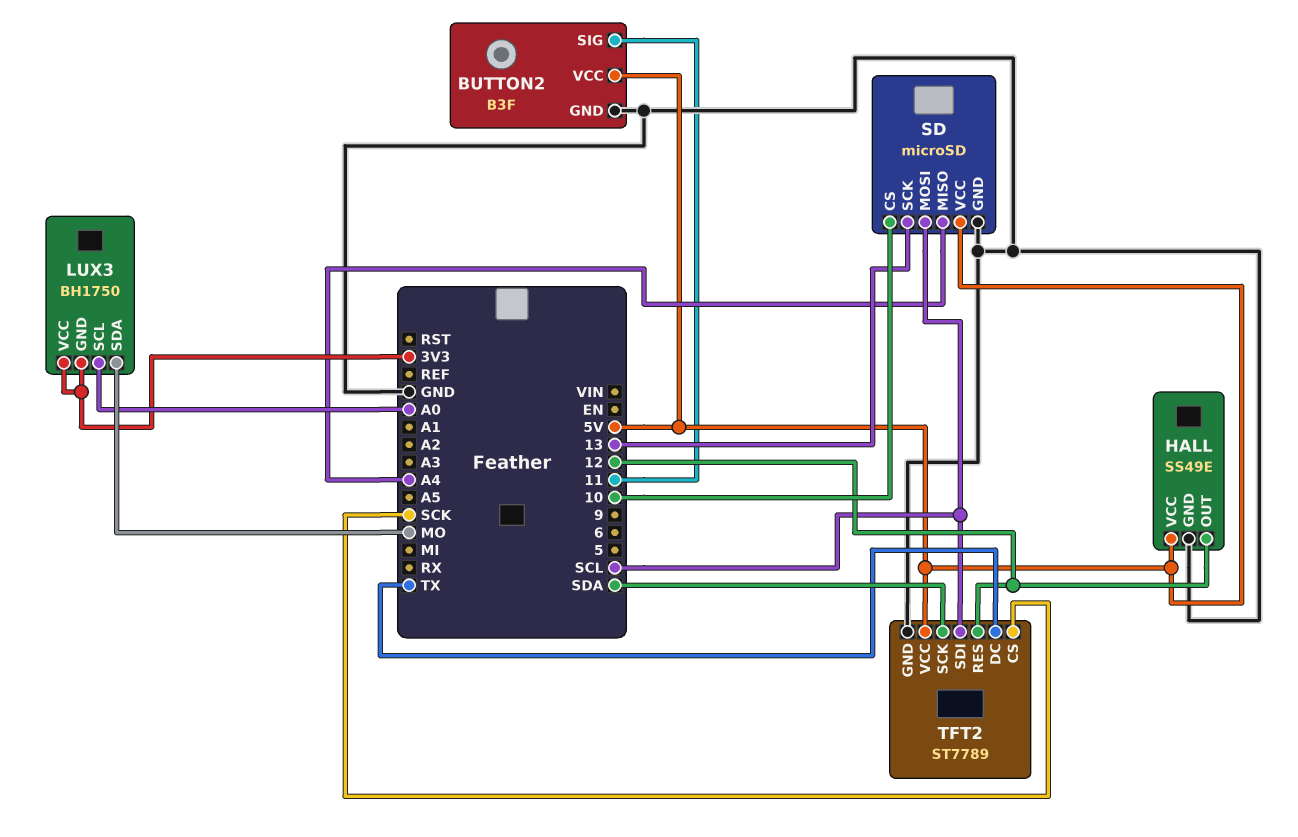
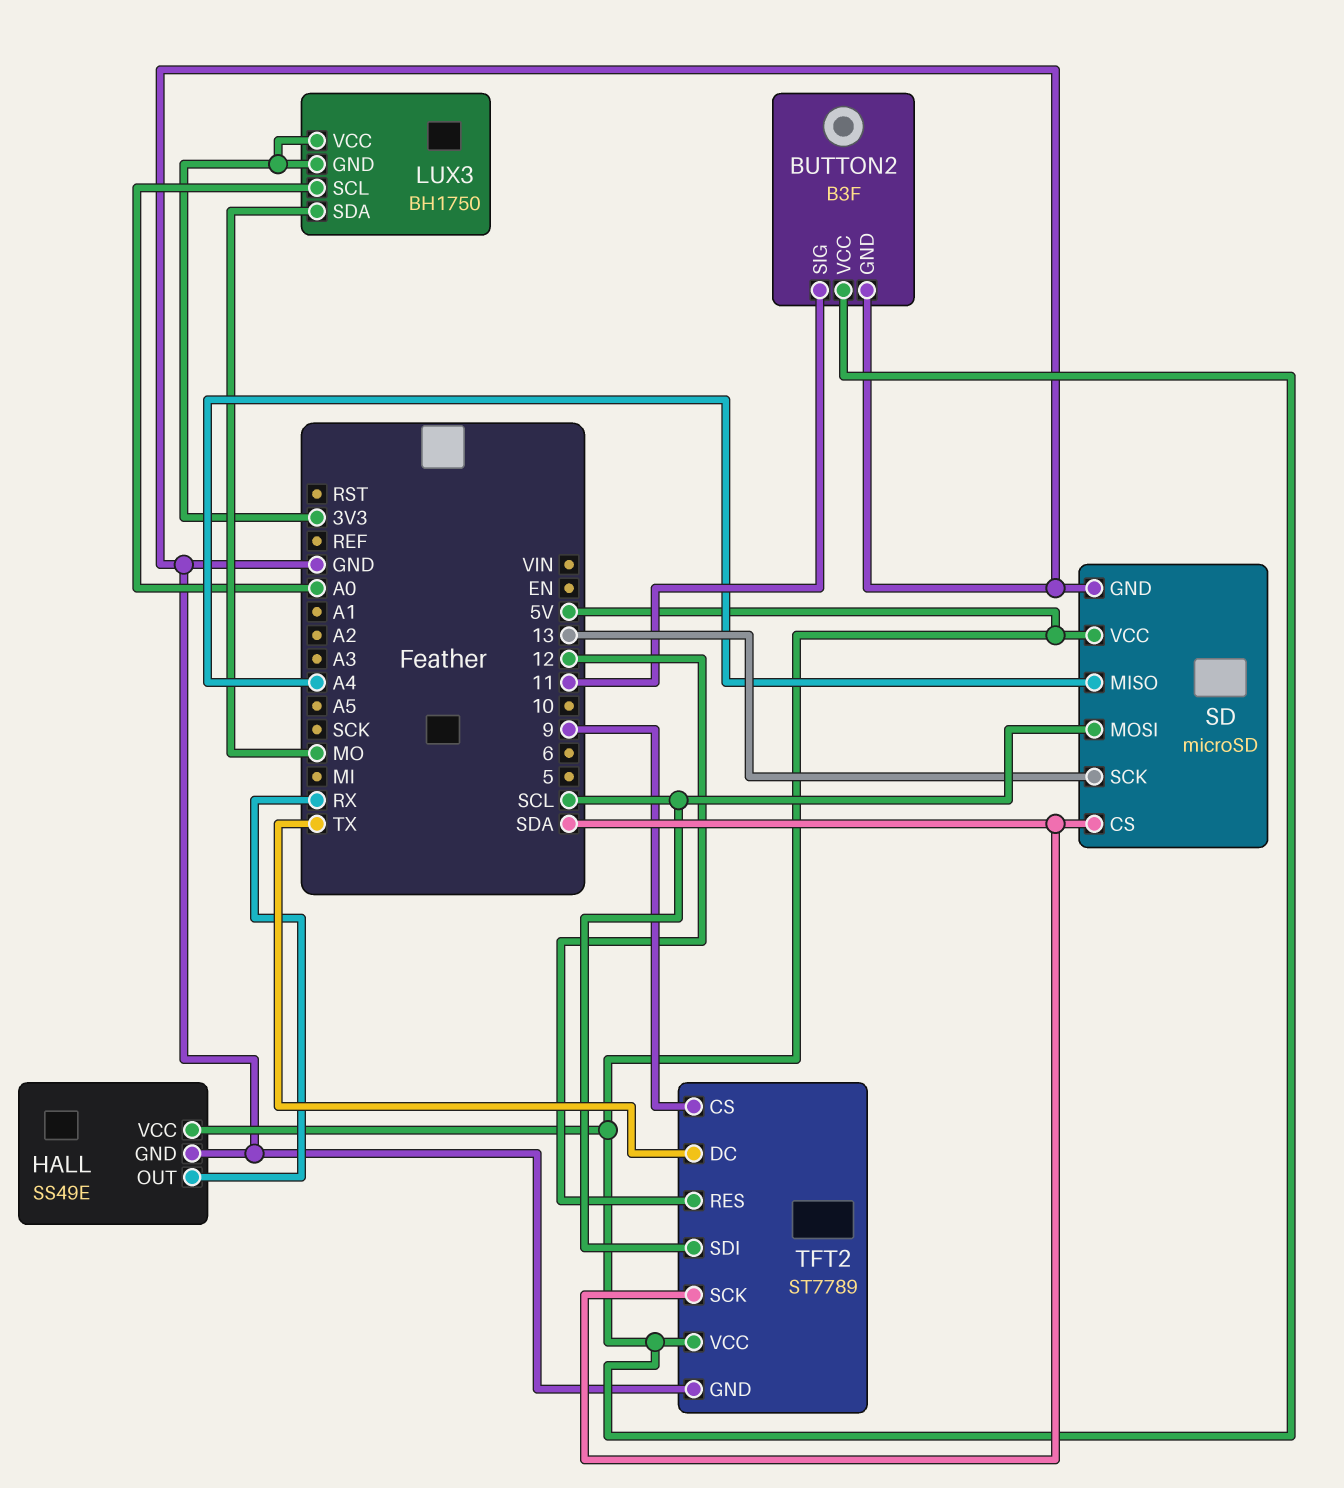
HALL pin OUT: 12 -> RX
SD pin CS: 10 -> SDA
TFT2 pin CS: SCK -> 9

